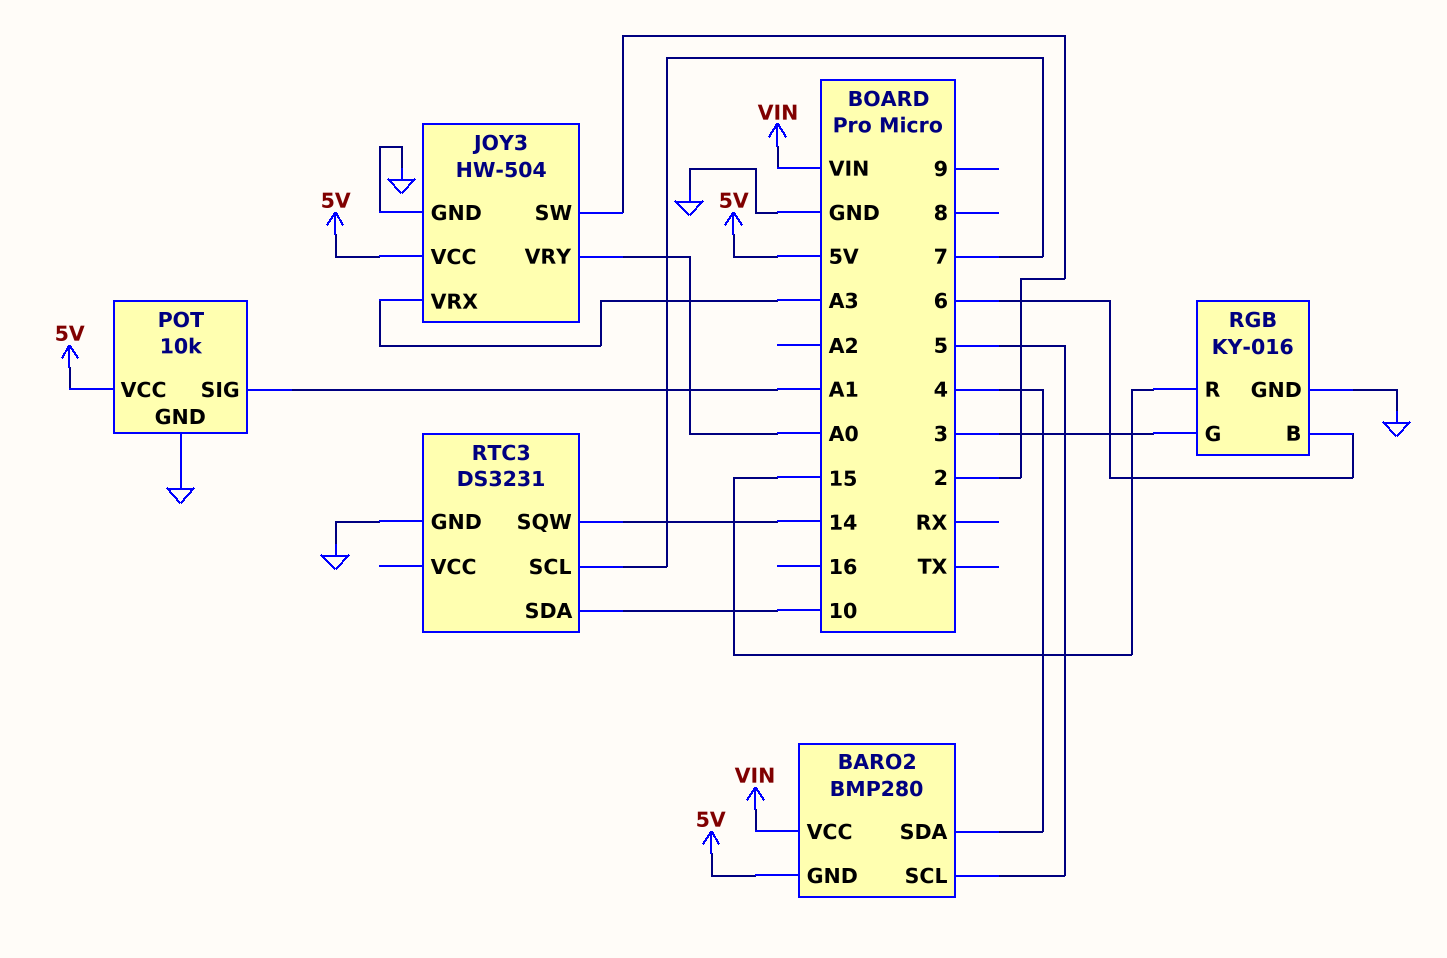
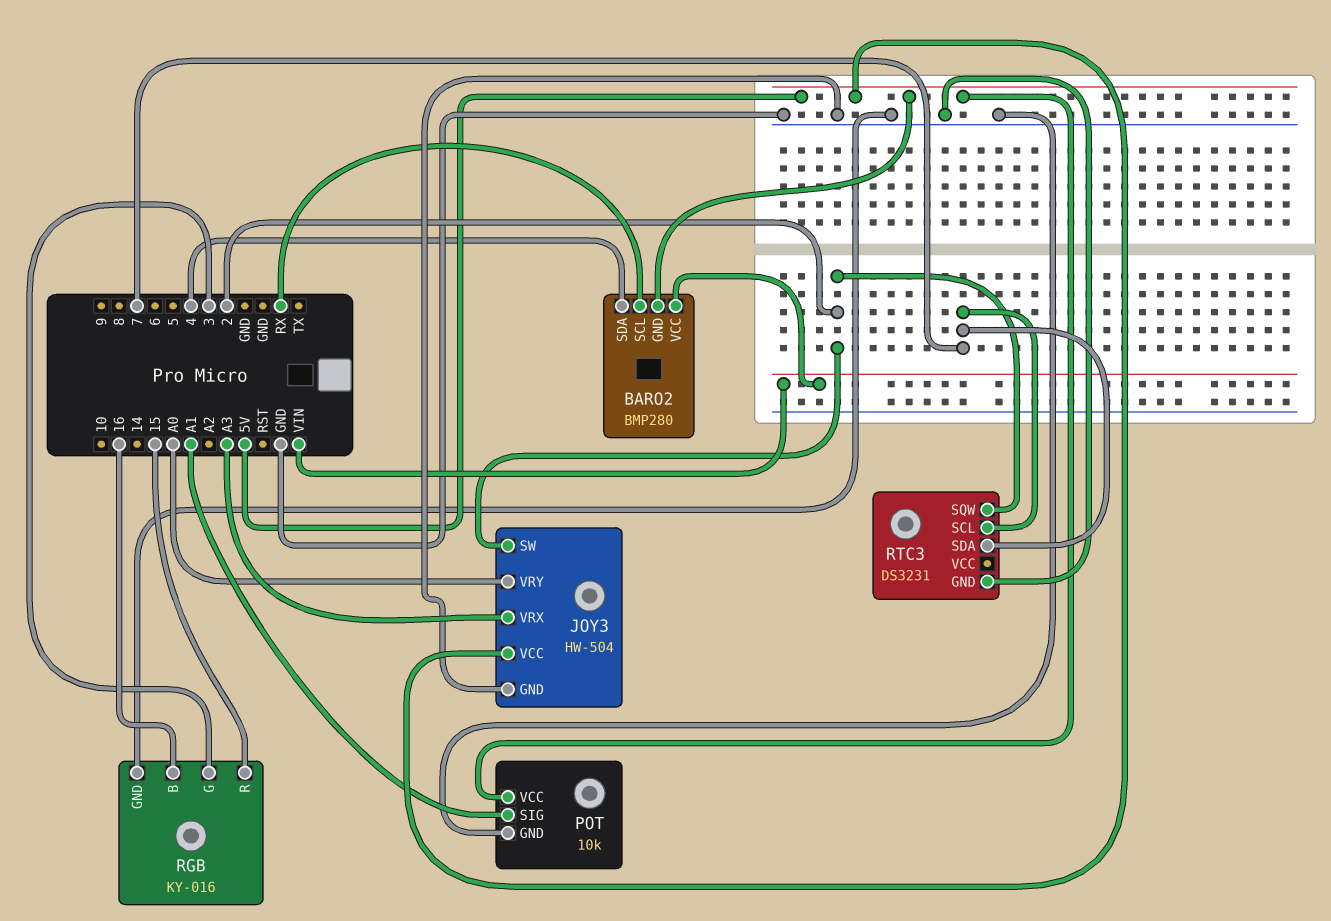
BARO2 pin SCL: 5 -> RX
RGB pin B: 6 -> 16
RTC3 pin SDA: 10 -> 7
RTC3 pin SQW: 14 -> 2

